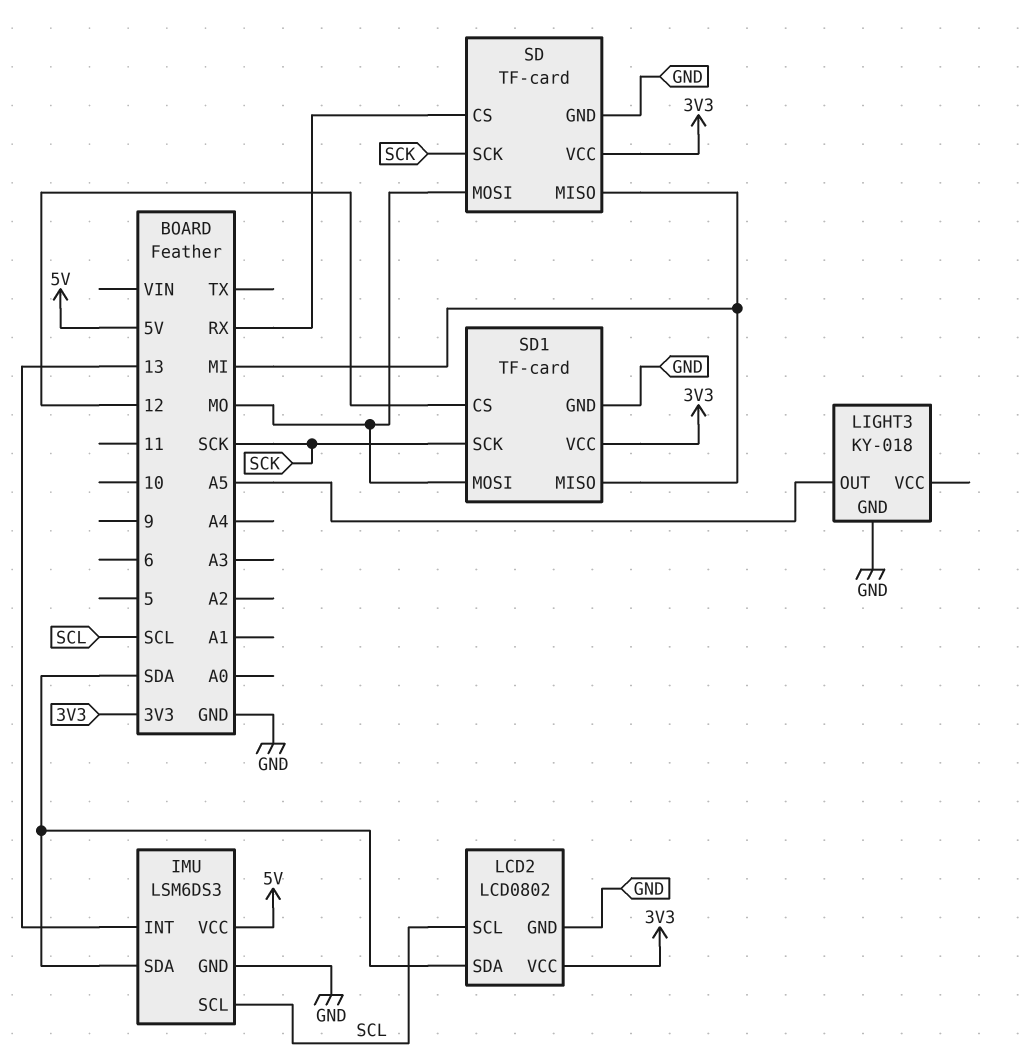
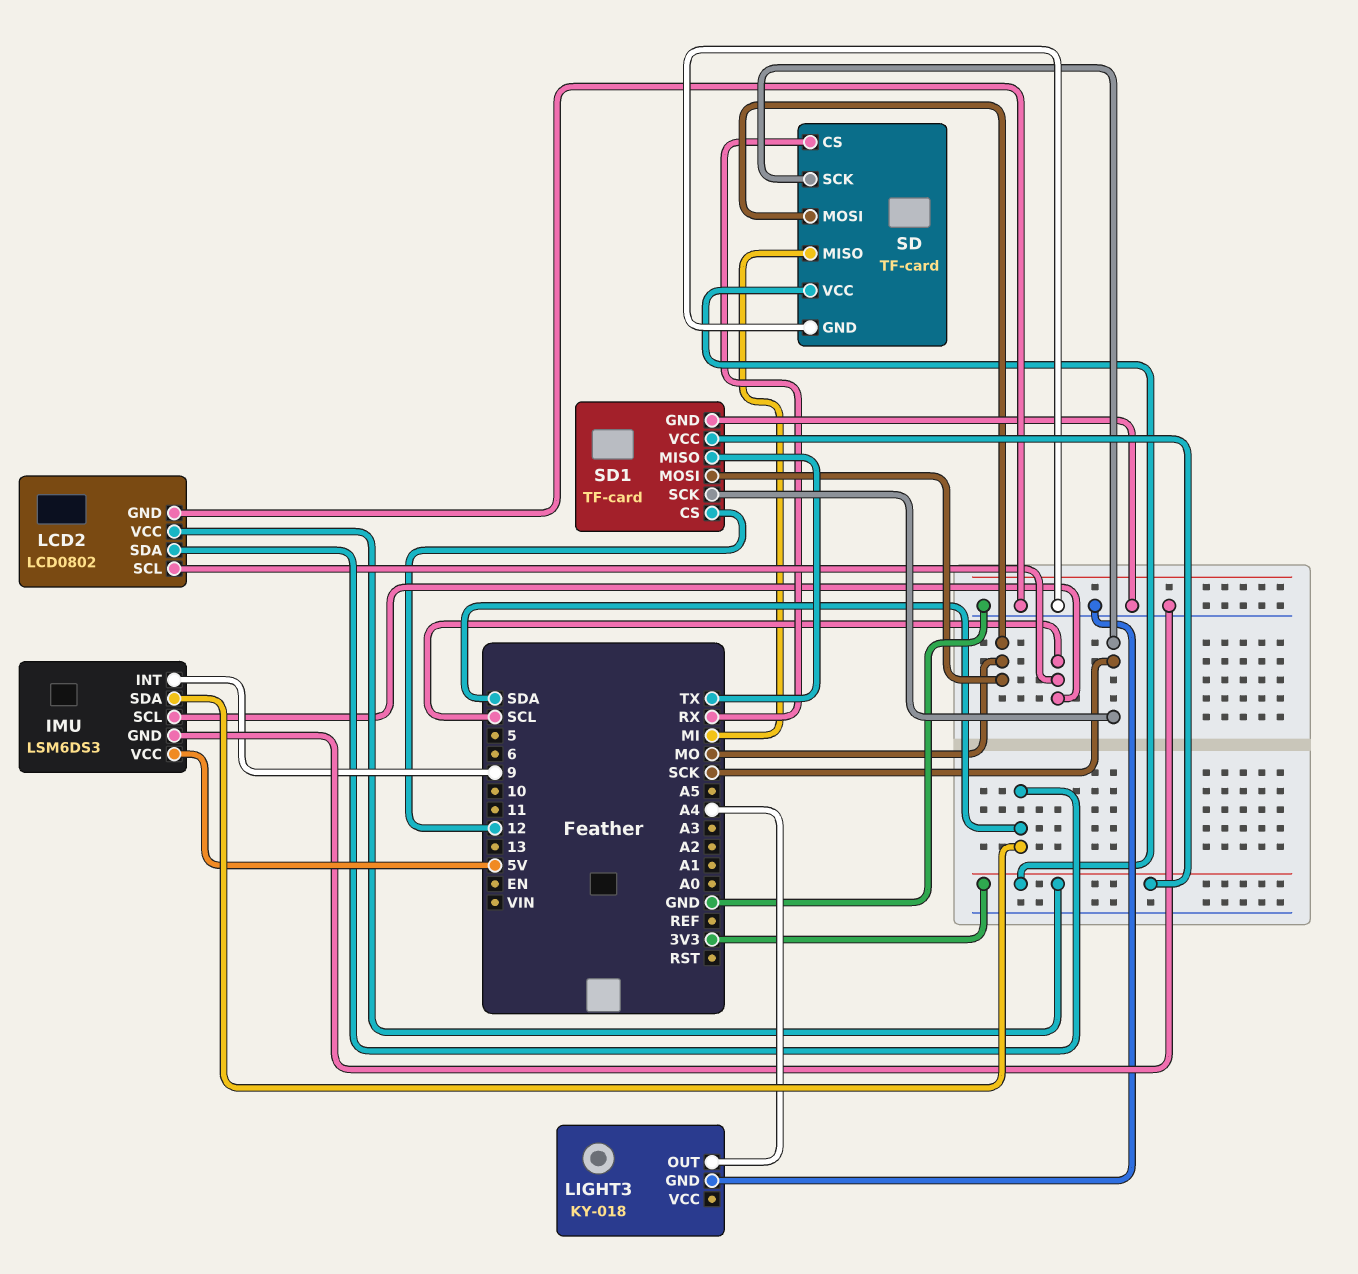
IMU pin INT: 13 -> 9
LIGHT3 pin OUT: A5 -> A4
SD1 pin MISO: MI -> TX

